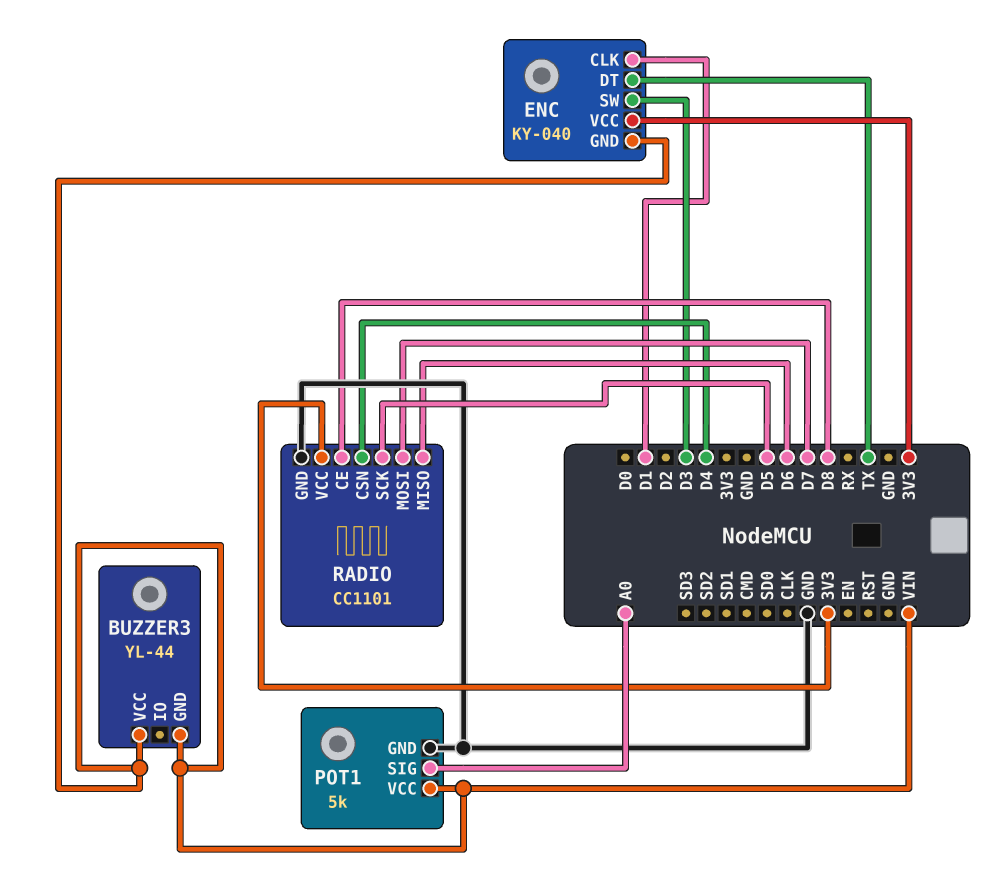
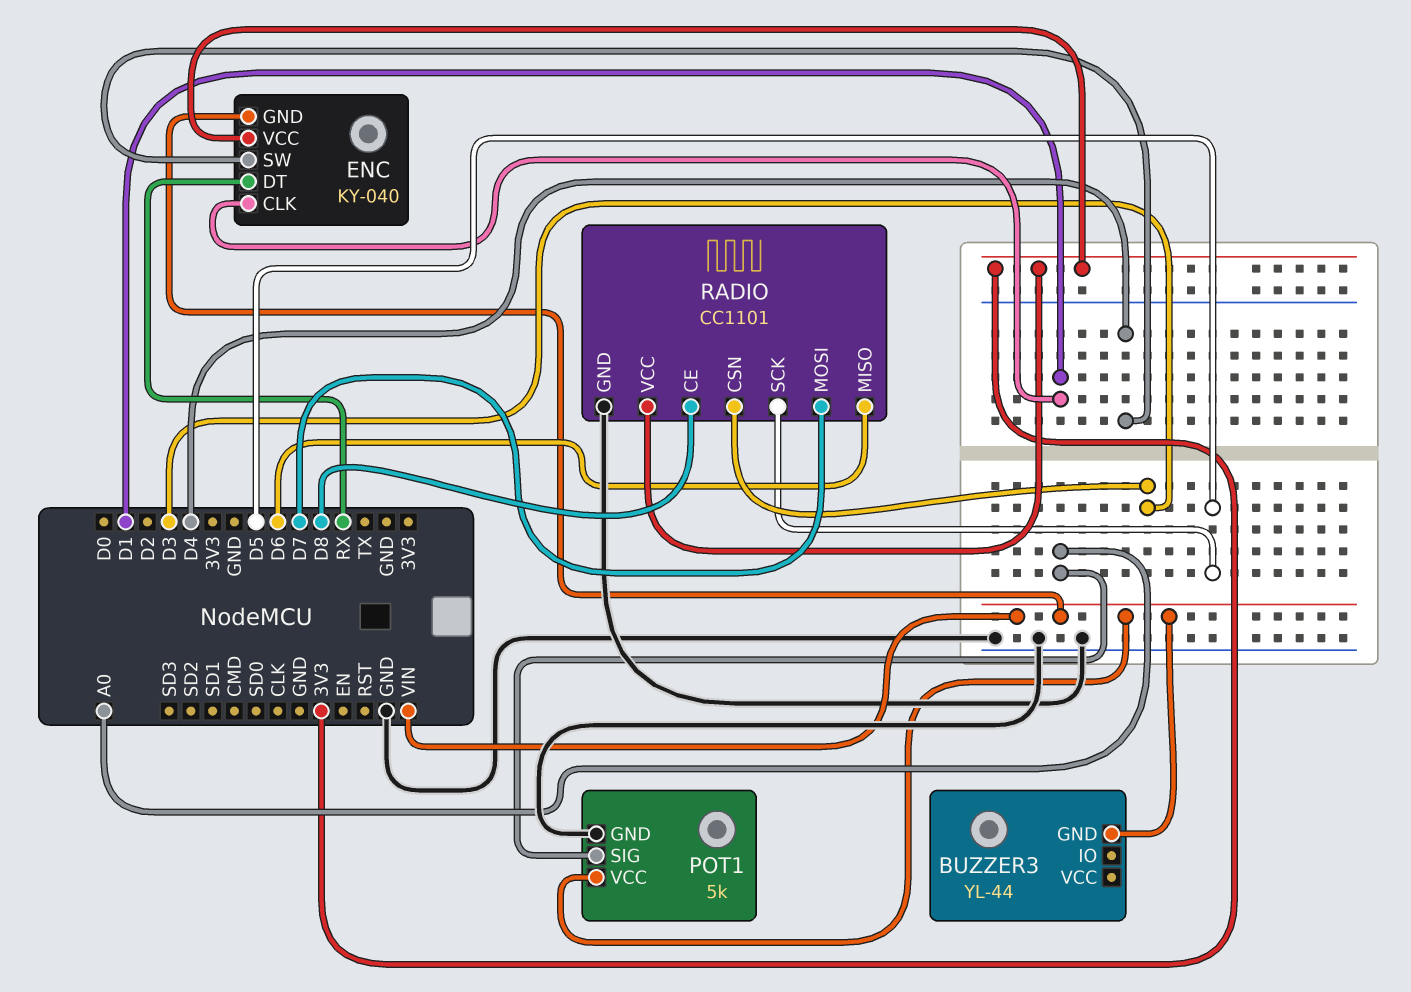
BUZZER3 pin VCC: VIN -> none
ENC pin DT: TX -> RX
ENC pin SW: D3 -> D4
RADIO pin CSN: D4 -> D3

